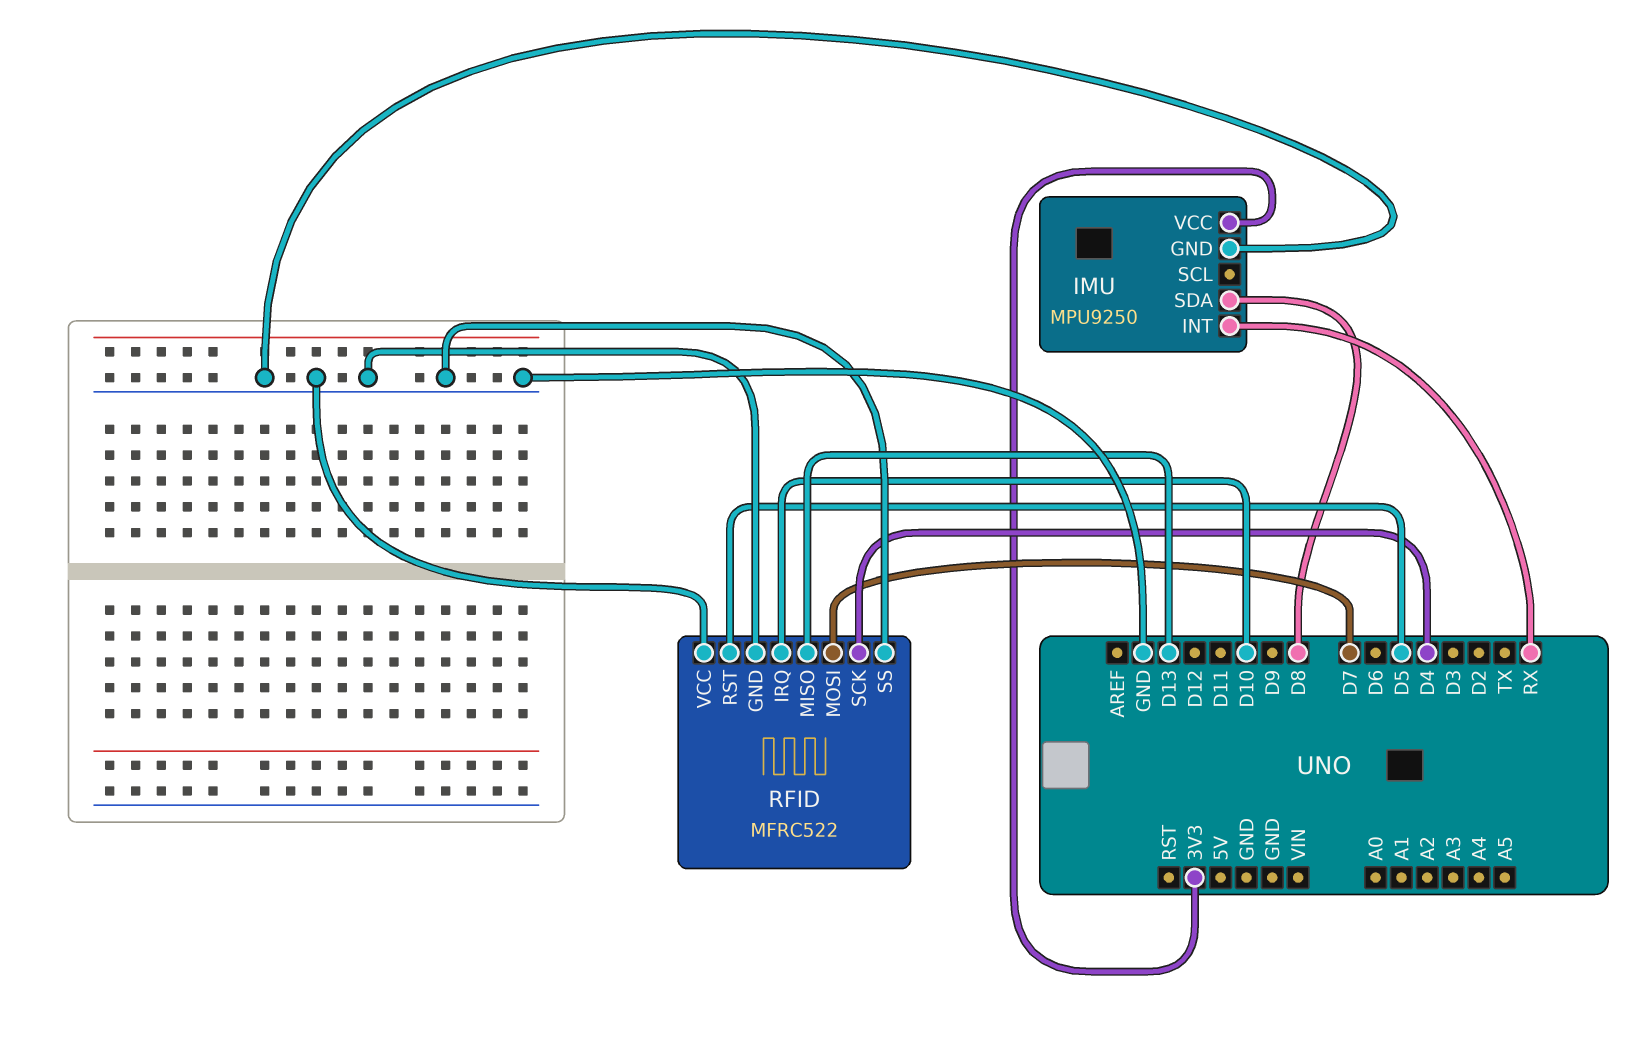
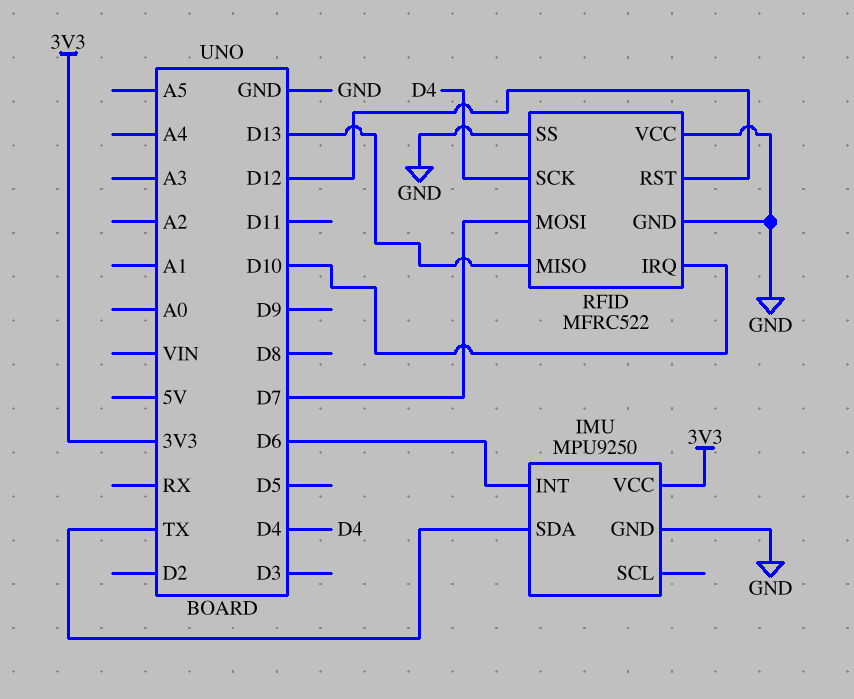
IMU pin INT: RX -> D6
IMU pin SDA: D8 -> TX
RFID pin RST: D5 -> D12

